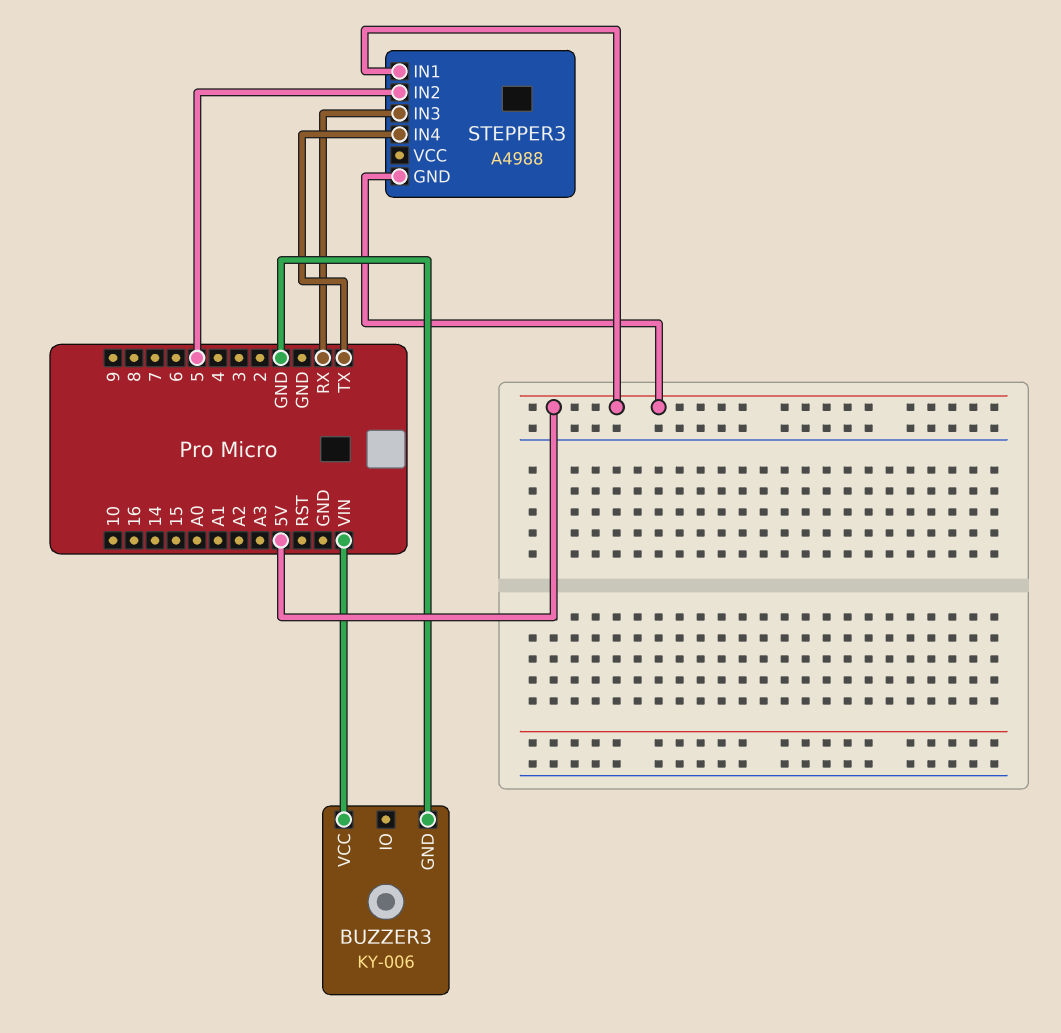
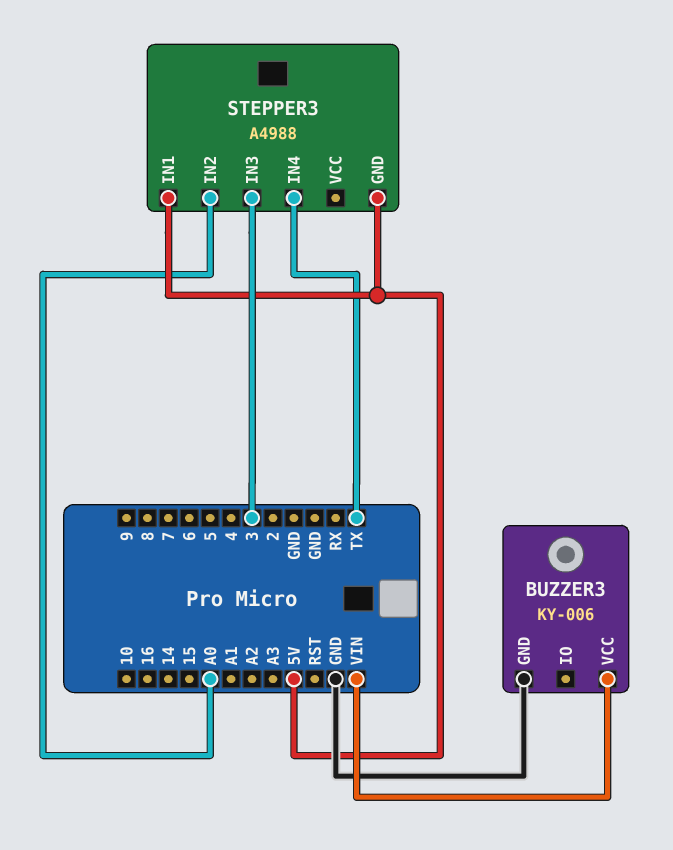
STEPPER3 pin IN2: 5 -> A0
STEPPER3 pin IN3: RX -> 3

